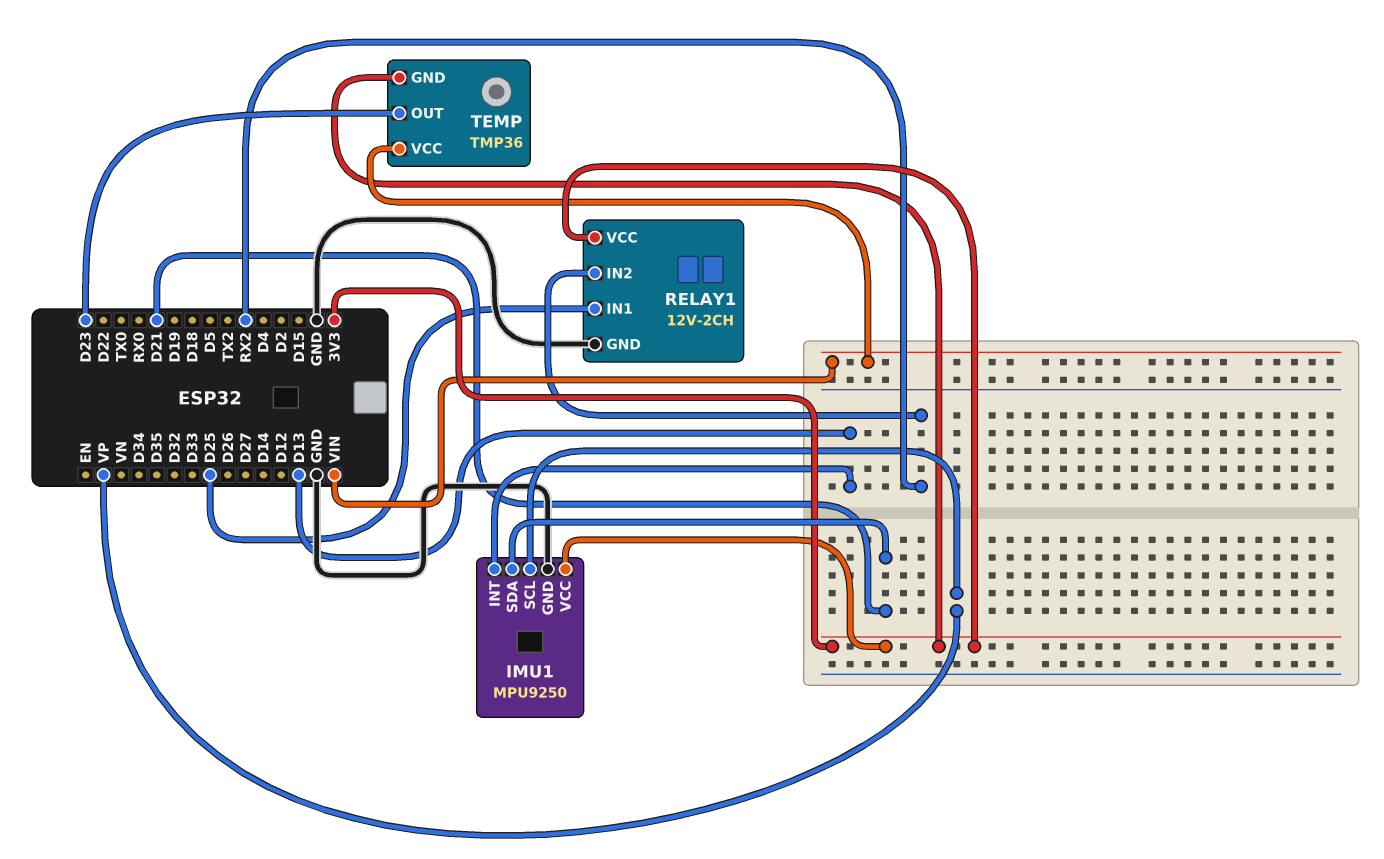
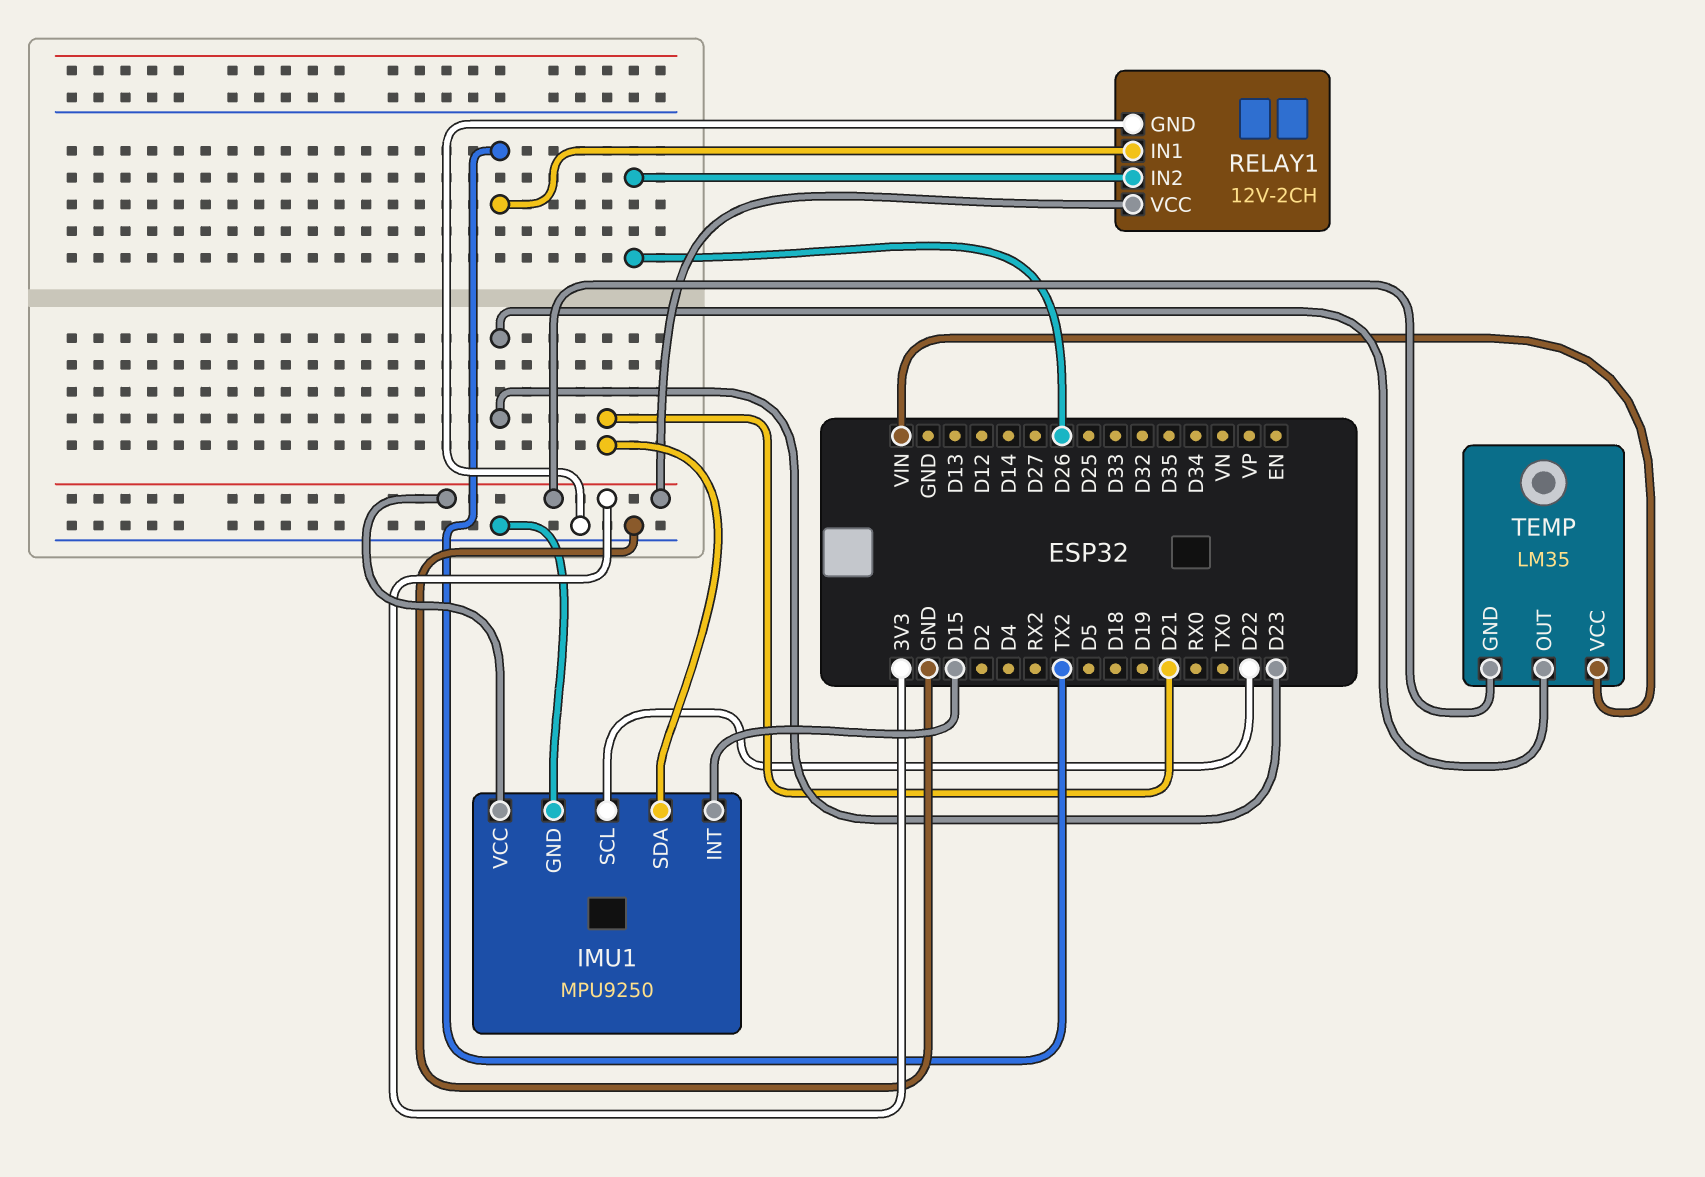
IMU1 pin INT: D13 -> D15
IMU1 pin SCL: VP -> D22
RELAY1 pin IN1: D25 -> TX2
RELAY1 pin IN2: RX2 -> D26
TEMP: TMP36 -> LM35

